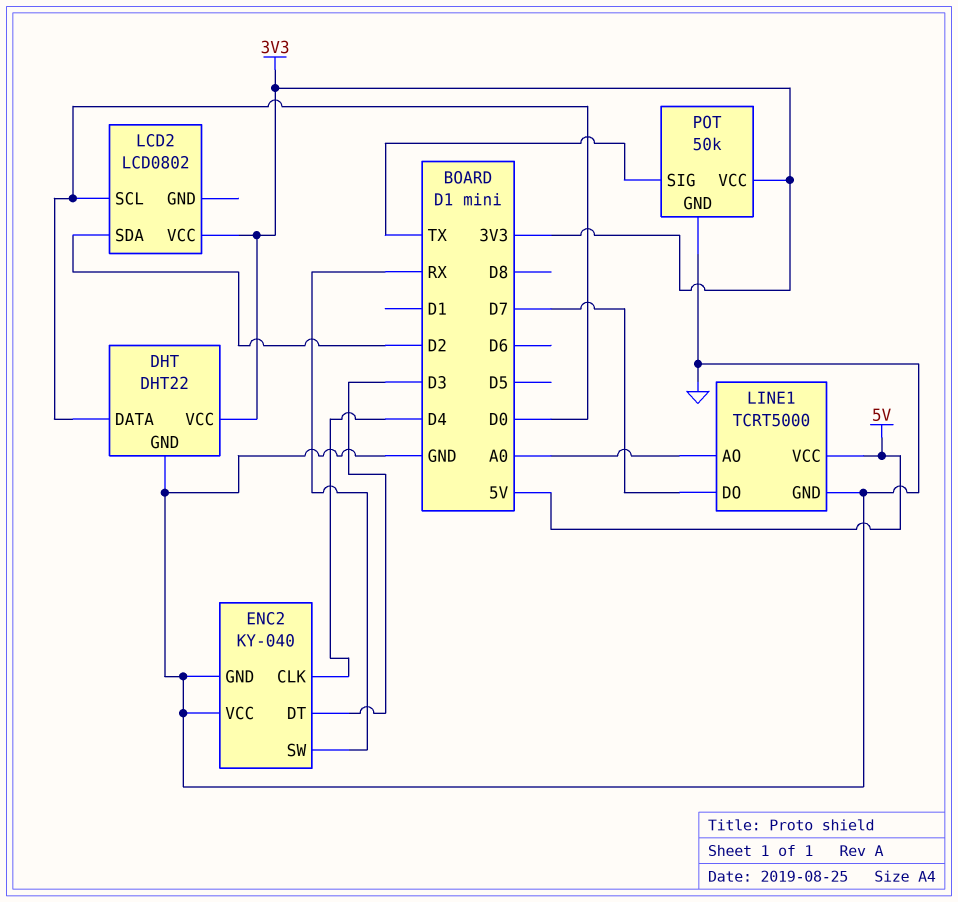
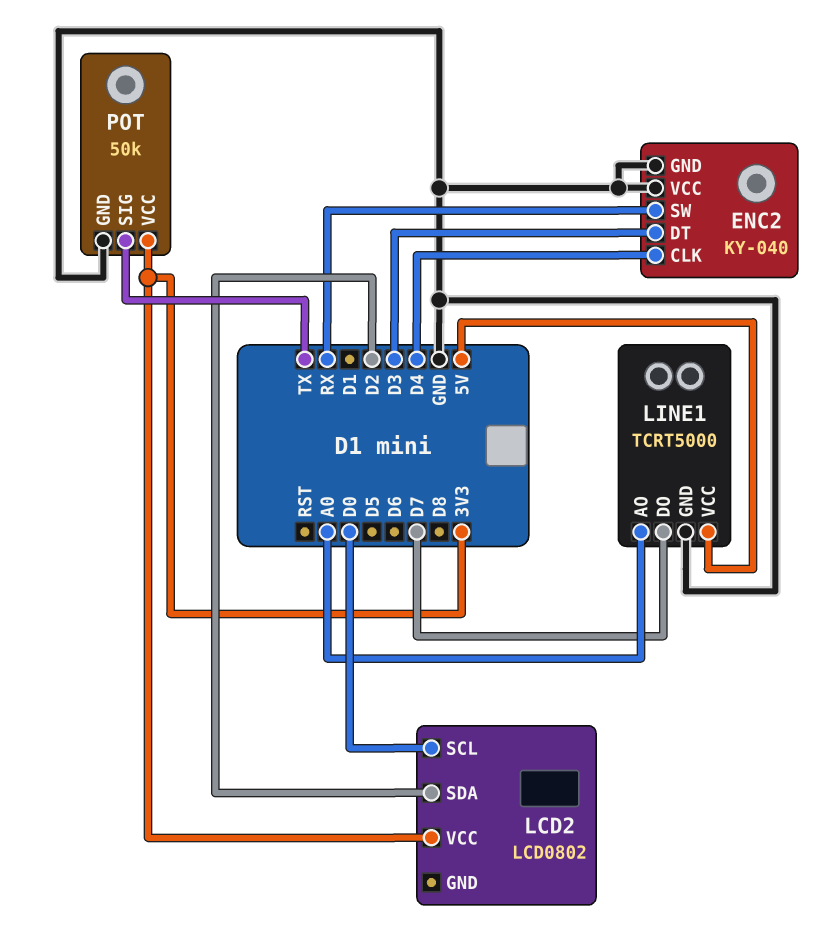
DHT: DHT22 -> none
DHT pin DATA: D0 -> none
DHT pin GND: GND -> none
DHT pin VCC: 3V3 -> none

